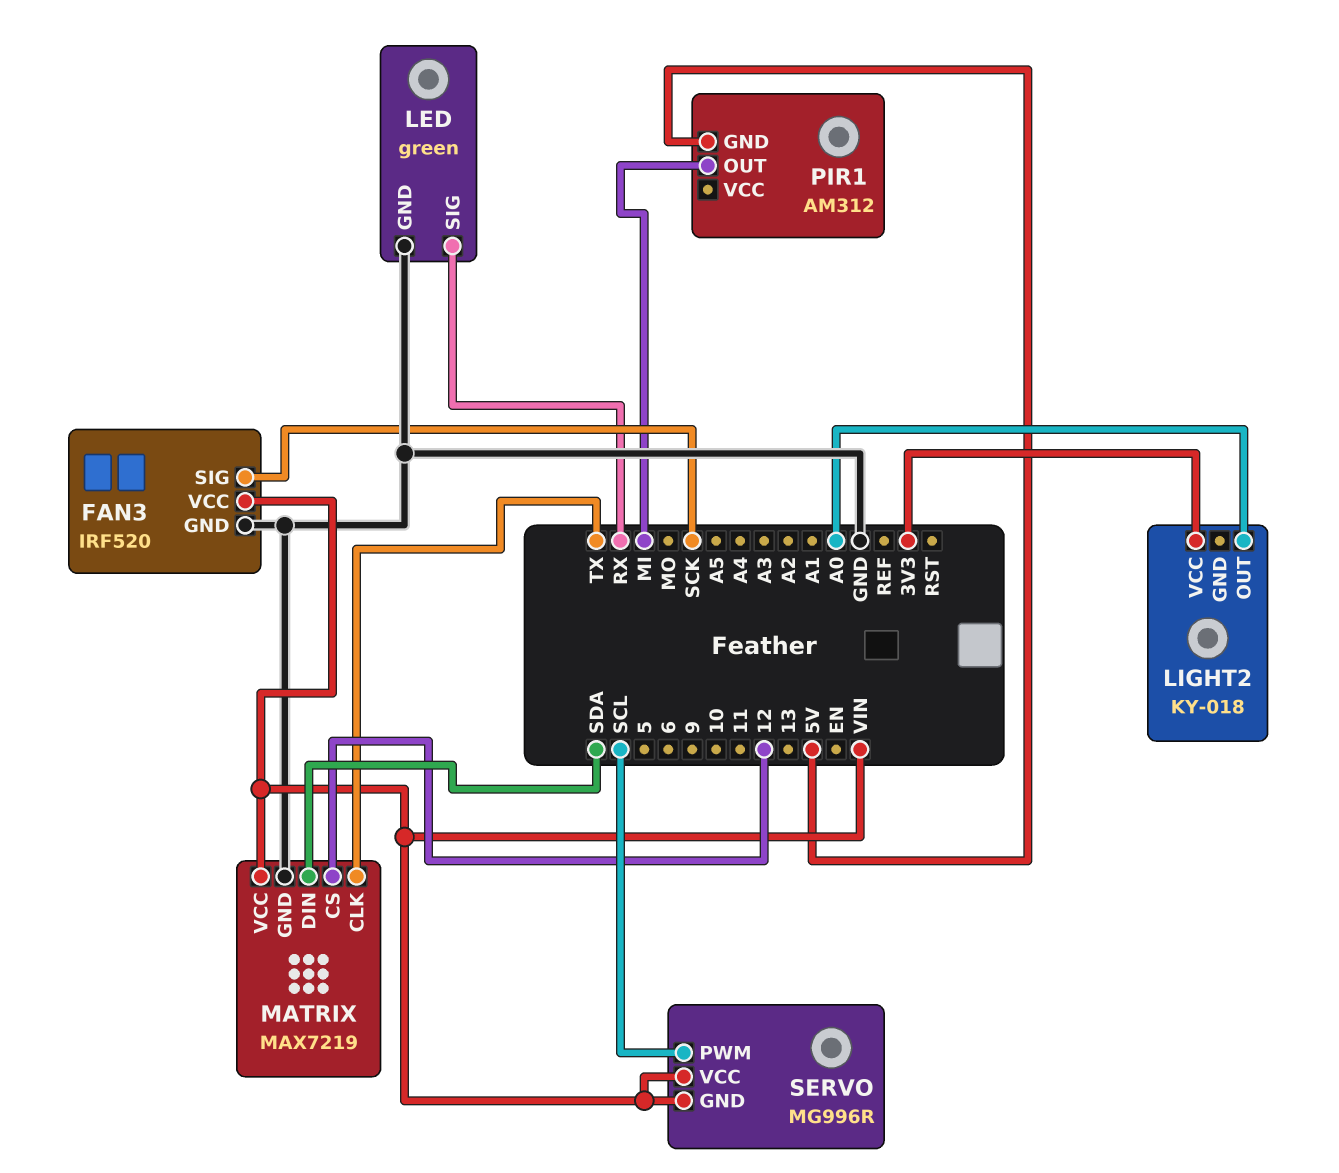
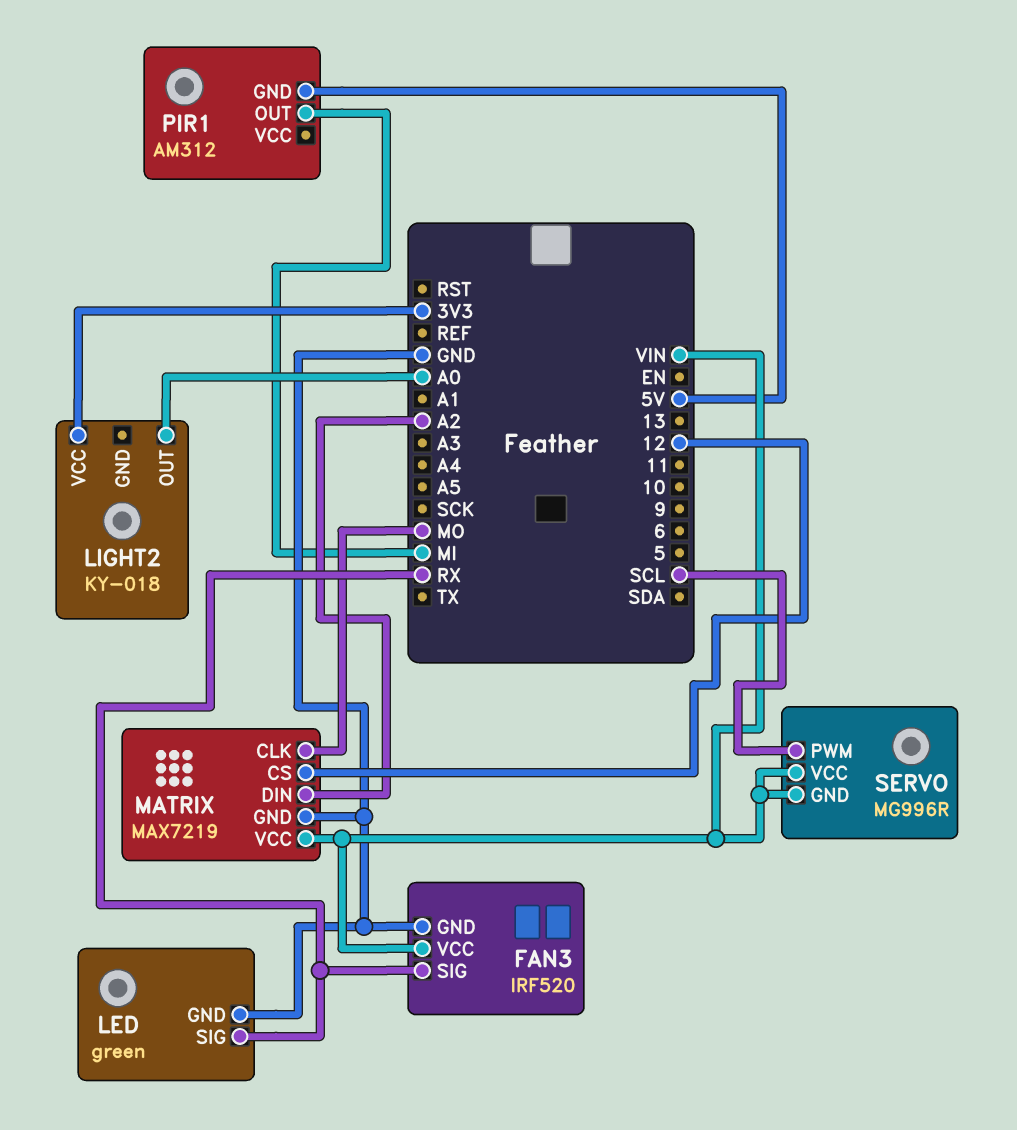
FAN3 pin SIG: SCK -> RX
MATRIX pin CLK: TX -> MO
MATRIX pin DIN: SDA -> A2

